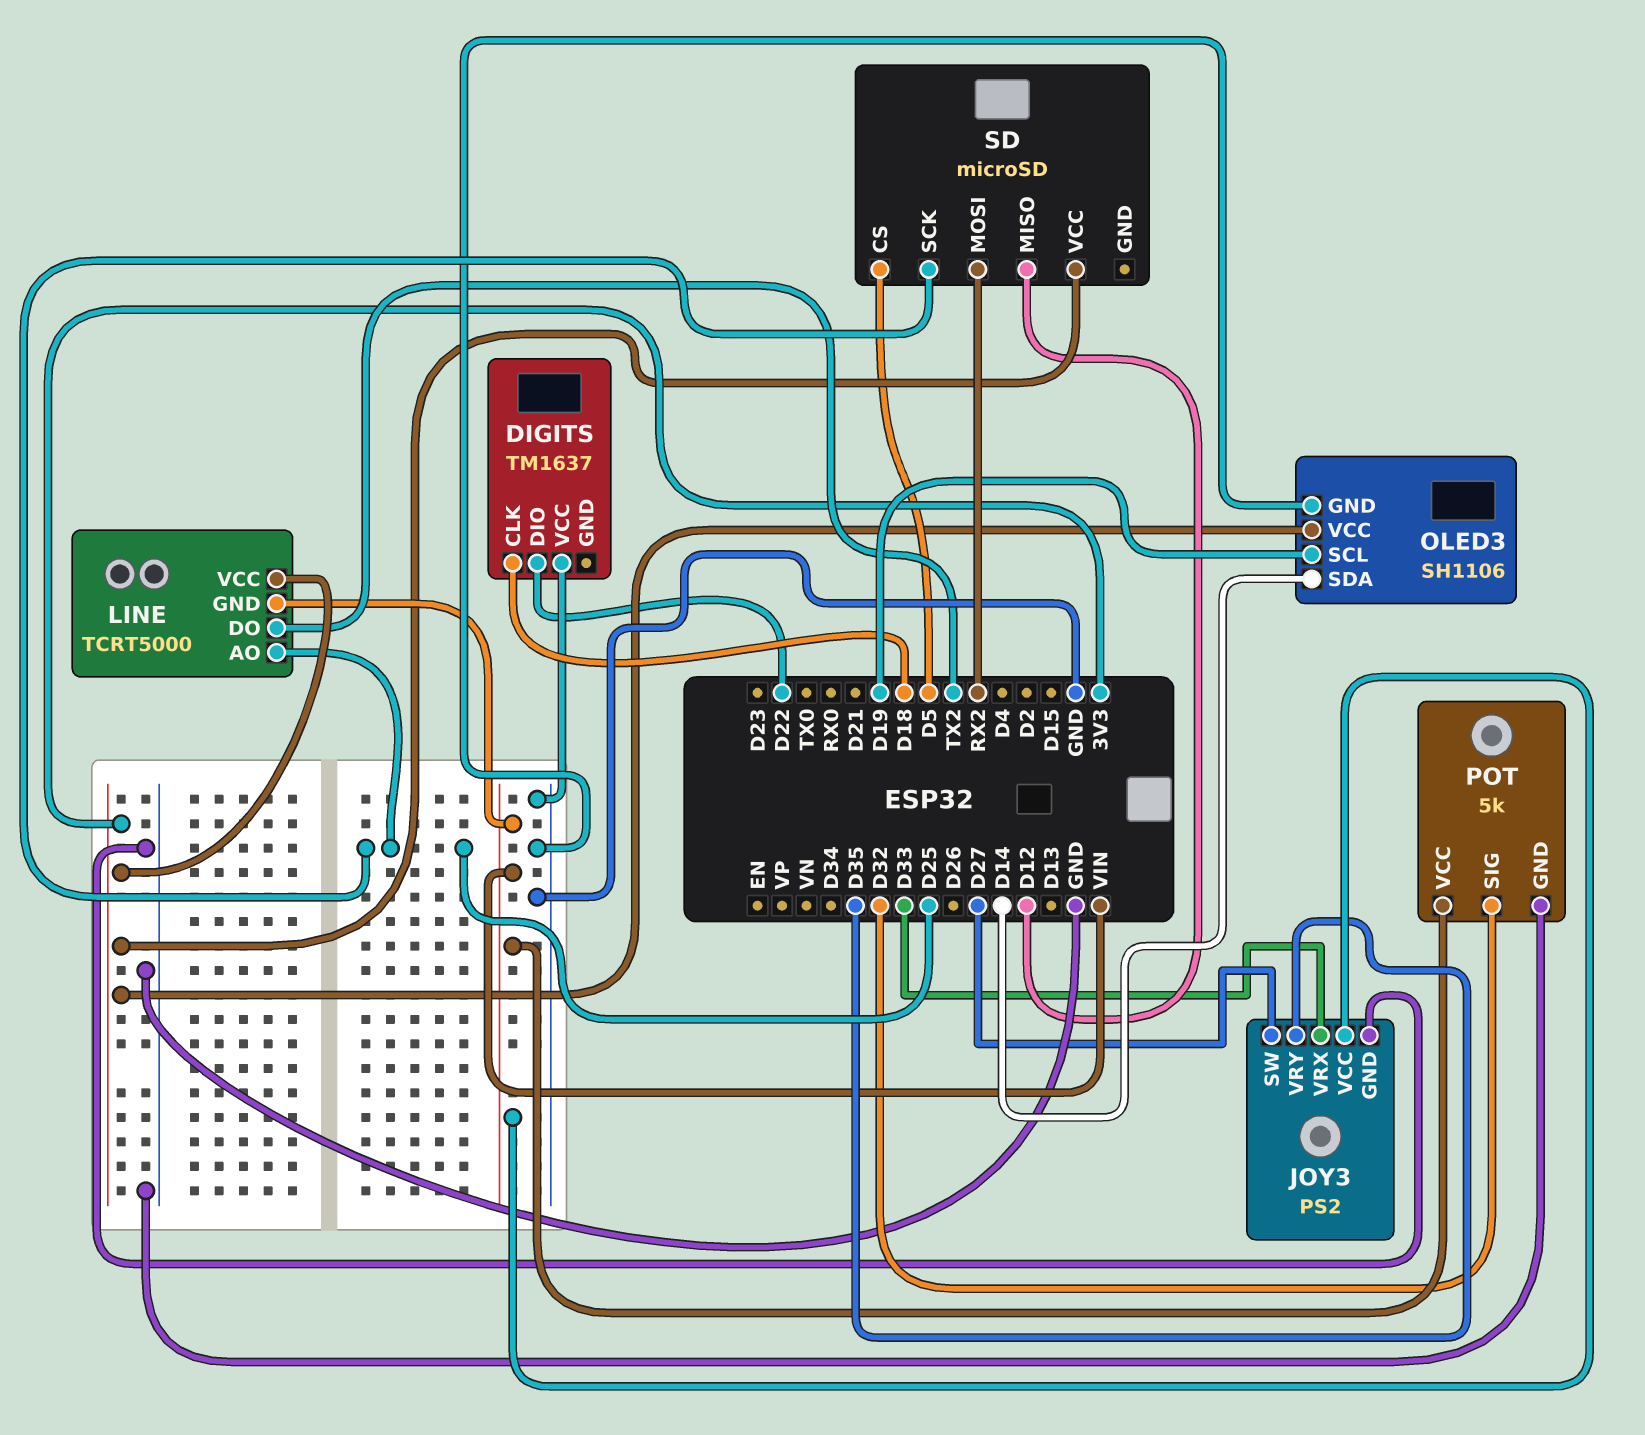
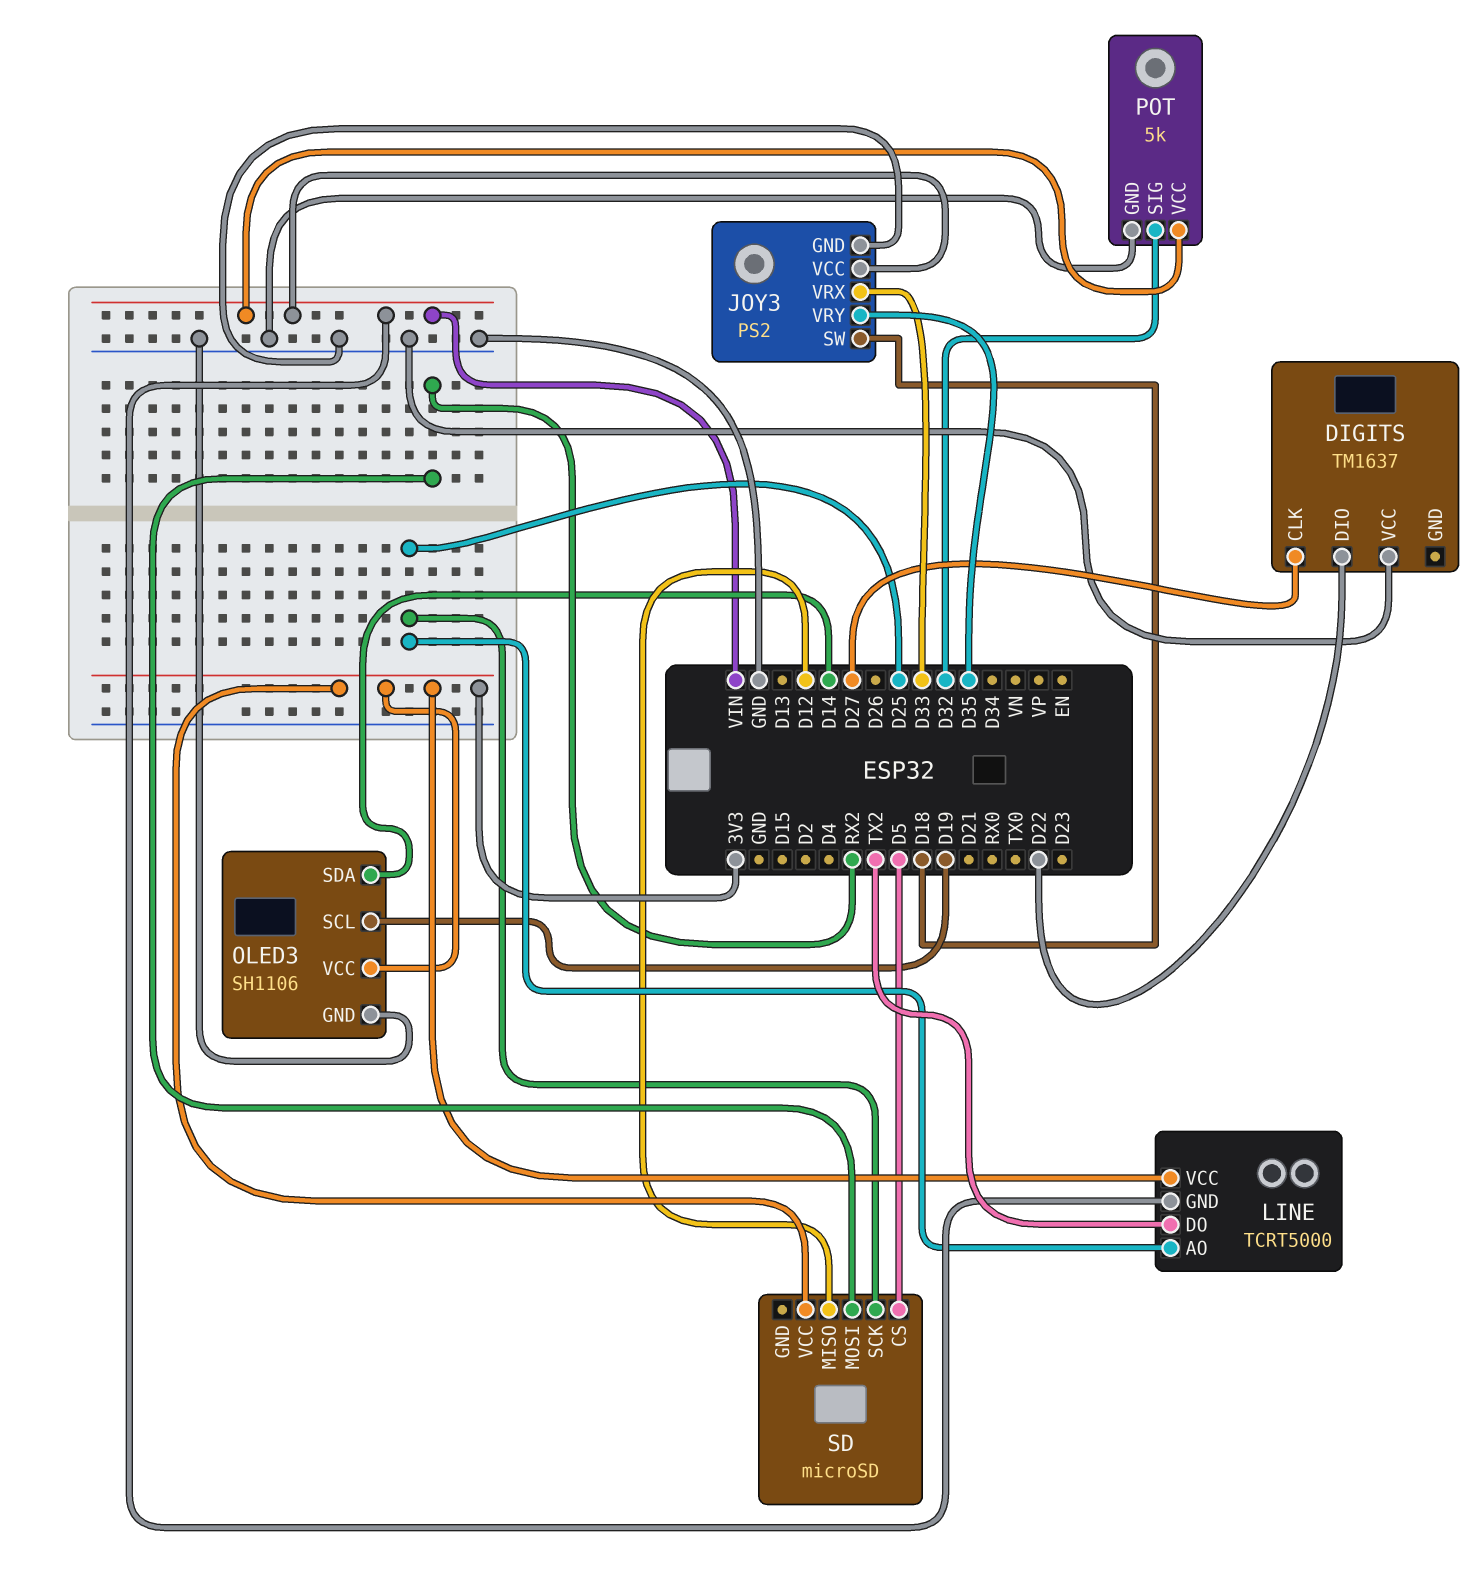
DIGITS pin CLK: D18 -> D27
JOY3 pin SW: D27 -> D18

